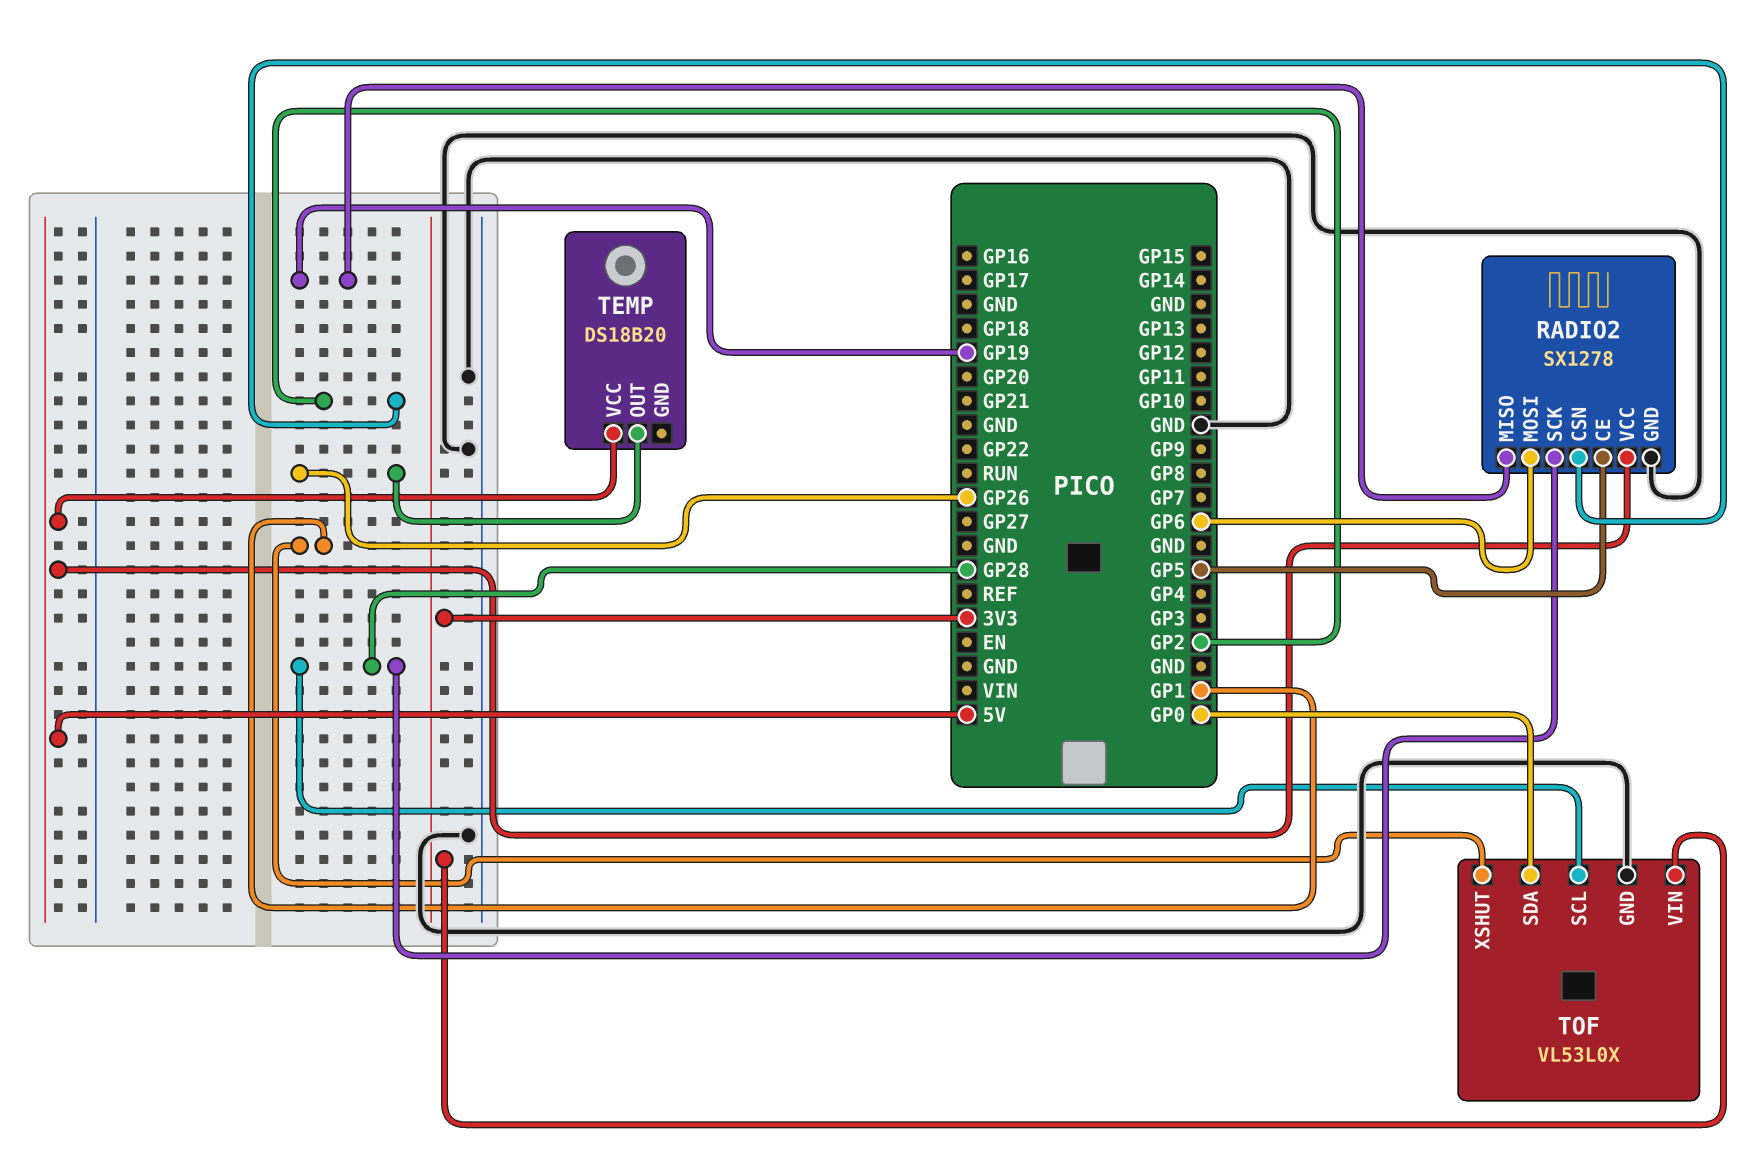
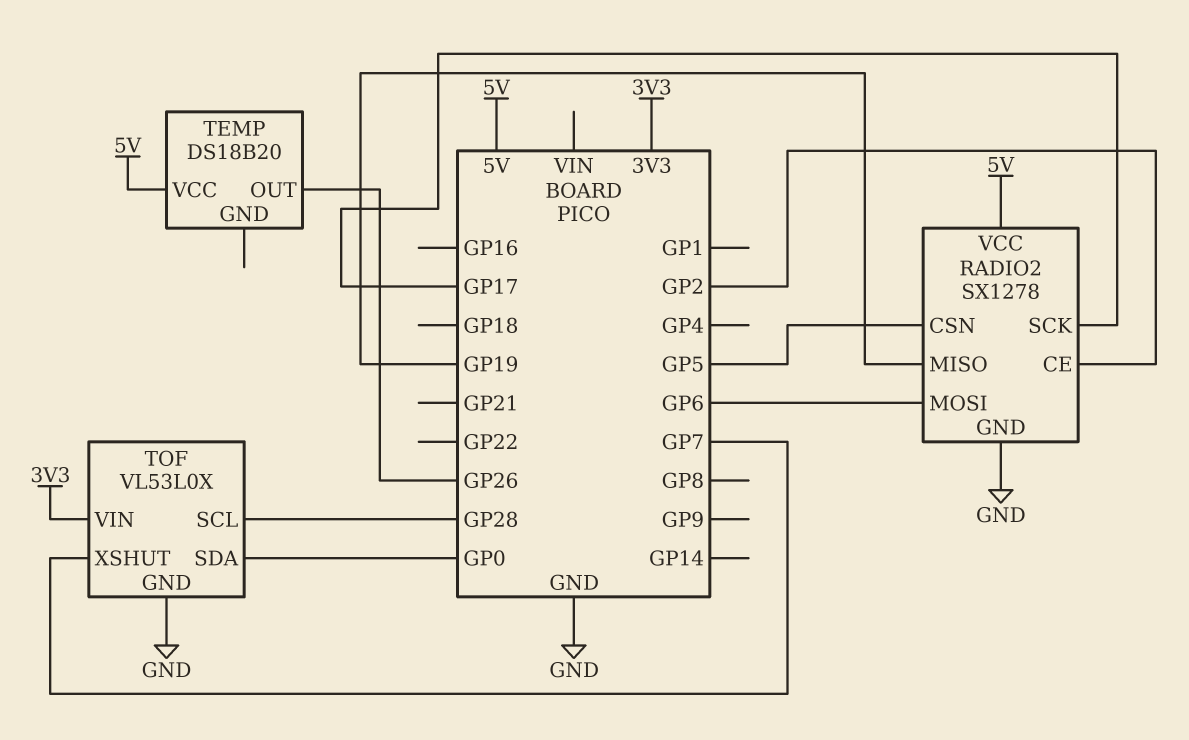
RADIO2 pin CE: GP5 -> GP2
RADIO2 pin CSN: GP2 -> GP5
RADIO2 pin SCK: GP28 -> GP17
TOF pin XSHUT: GP1 -> GP7

